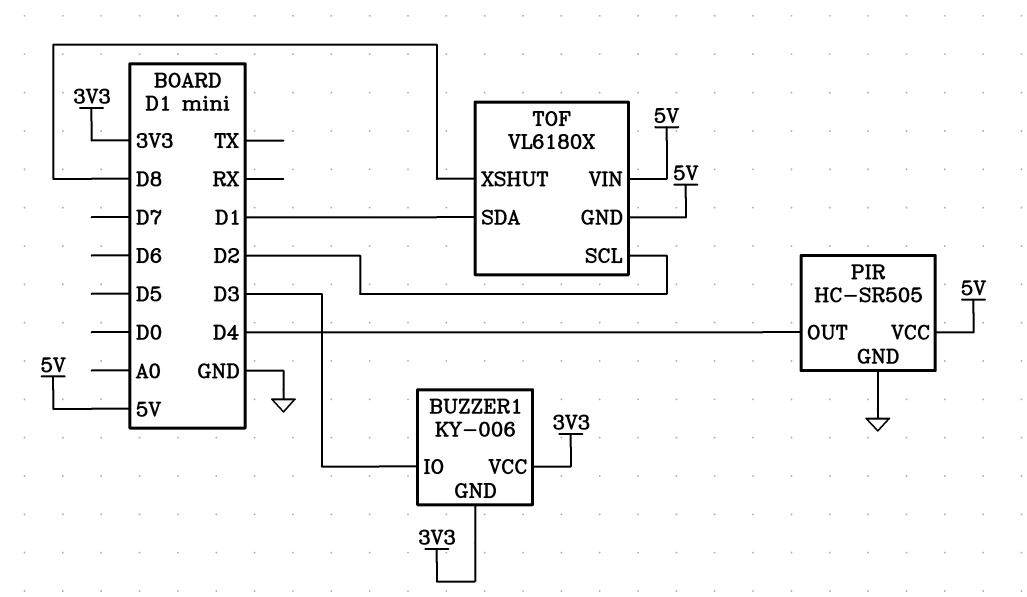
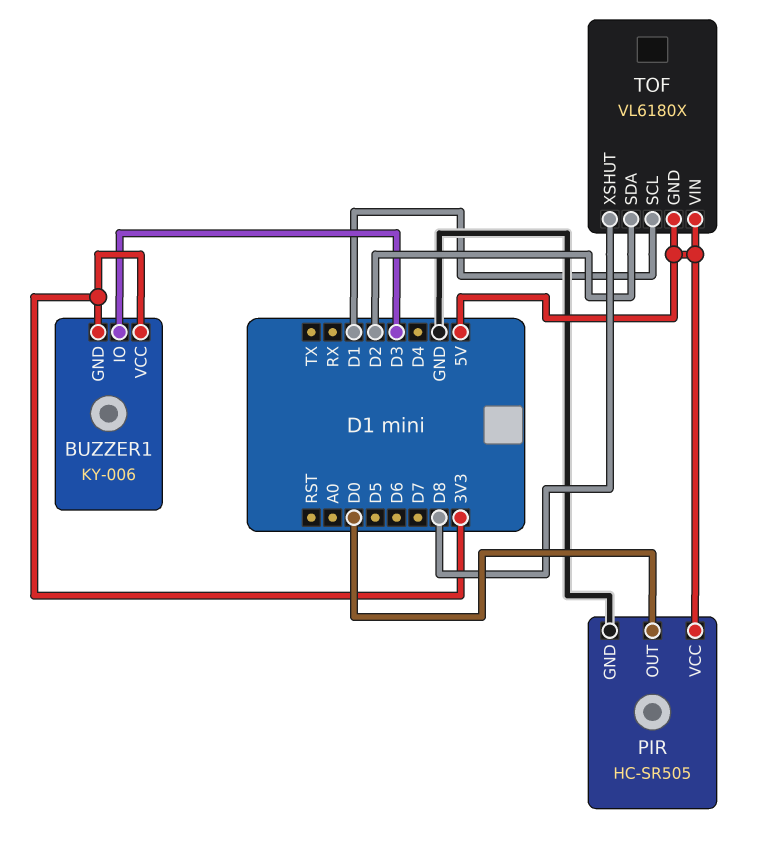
PIR pin OUT: D4 -> D0
TOF pin SCL: D2 -> D1
TOF pin SDA: D1 -> D2

